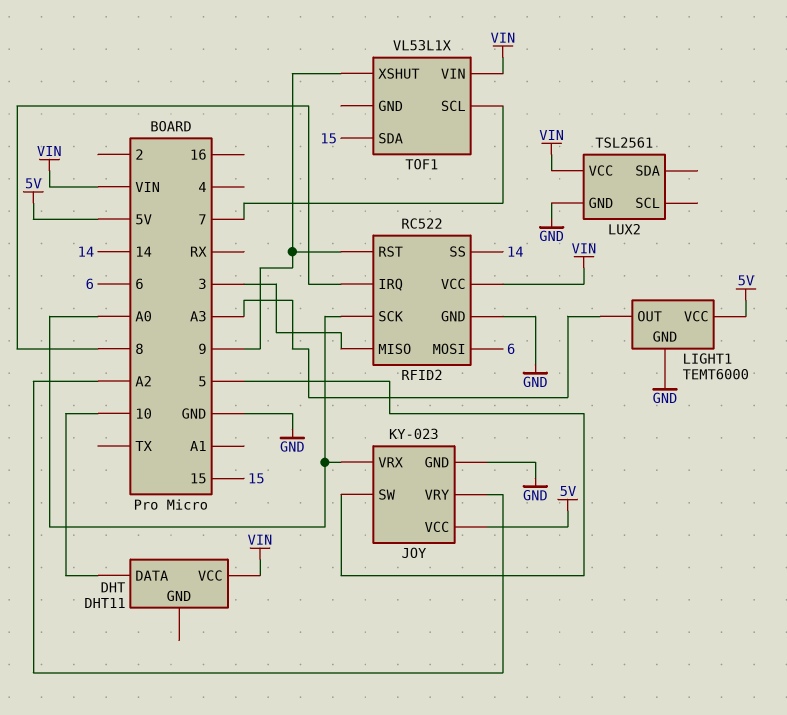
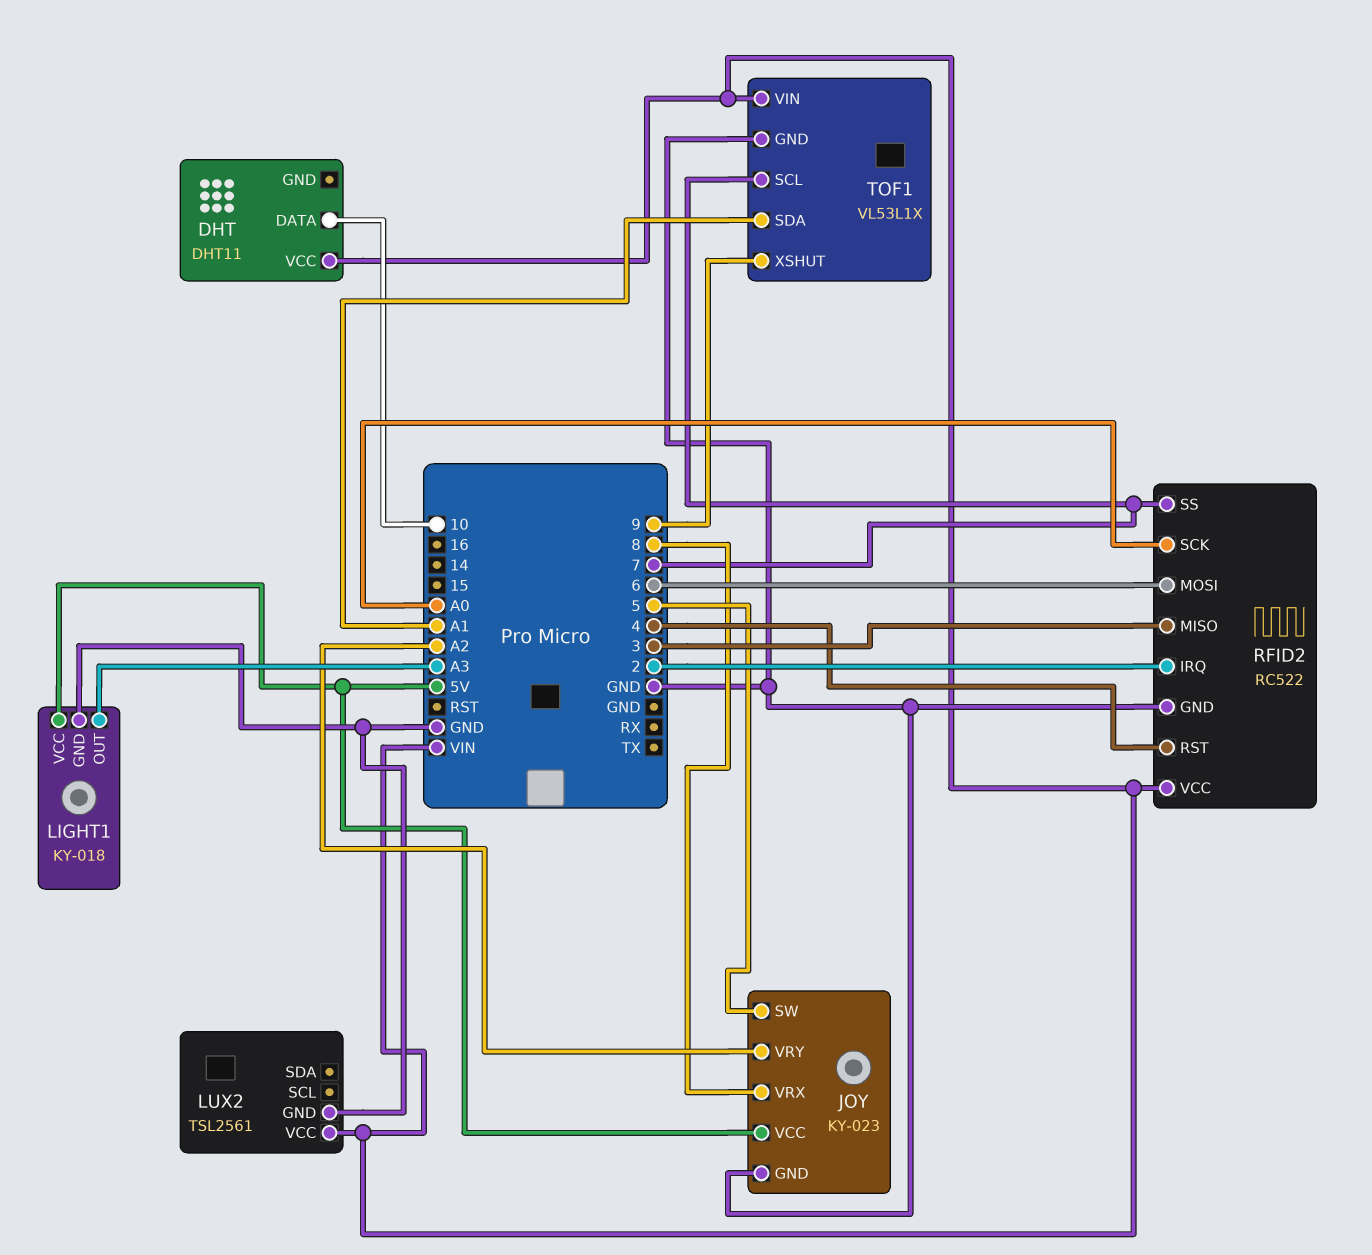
JOY pin VRX: A0 -> 8
LIGHT1: TEMT6000 -> KY-018
RFID2 pin IRQ: 8 -> 2
RFID2 pin RST: 9 -> 4
RFID2 pin SS: 14 -> 7
TOF1 pin GND: none -> GND
TOF1 pin SDA: 15 -> A1

